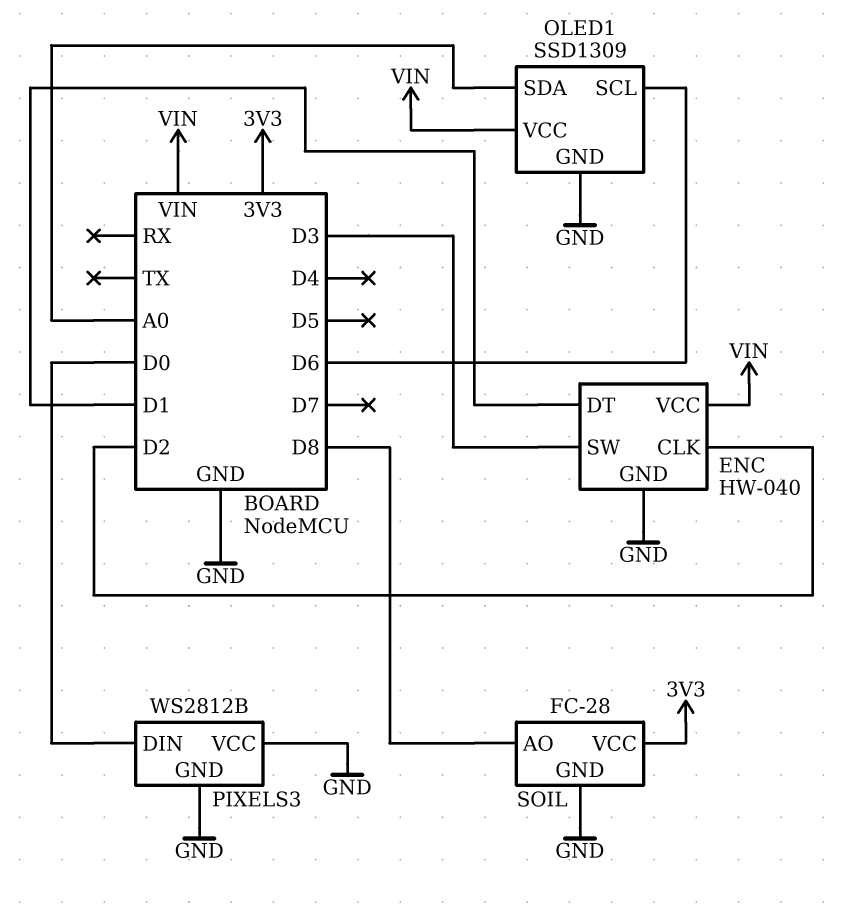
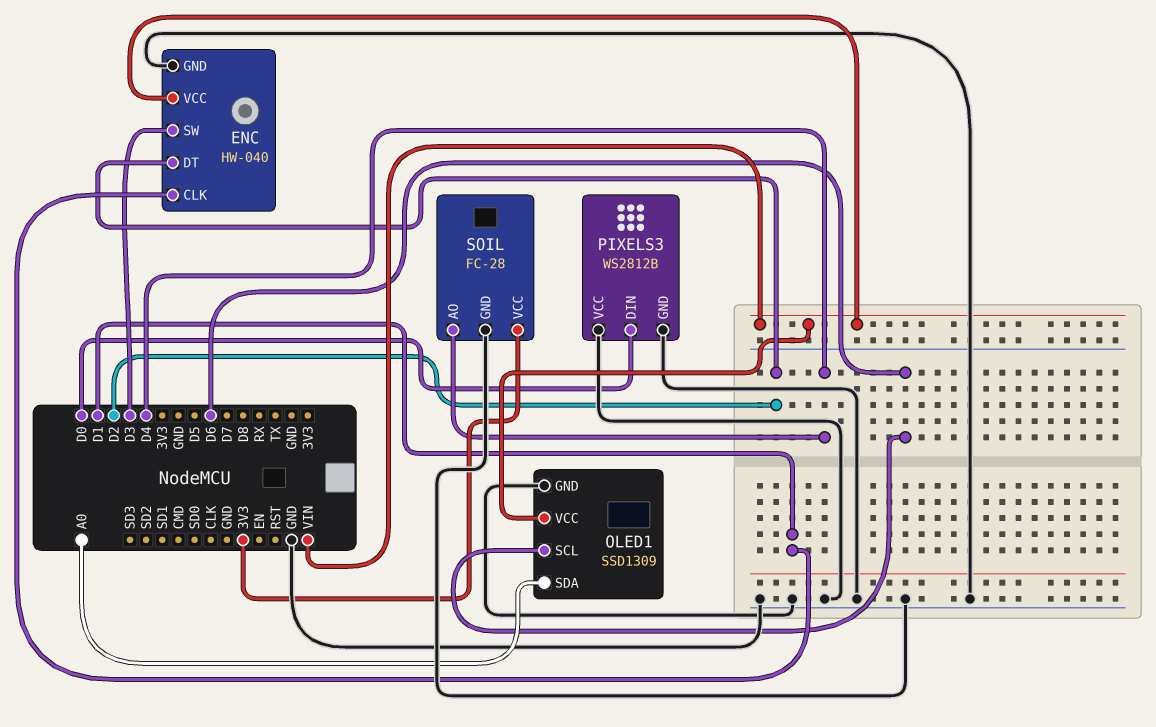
ENC pin CLK: D2 -> D1
ENC pin DT: D1 -> D2
SOIL pin AO: D8 -> D4

